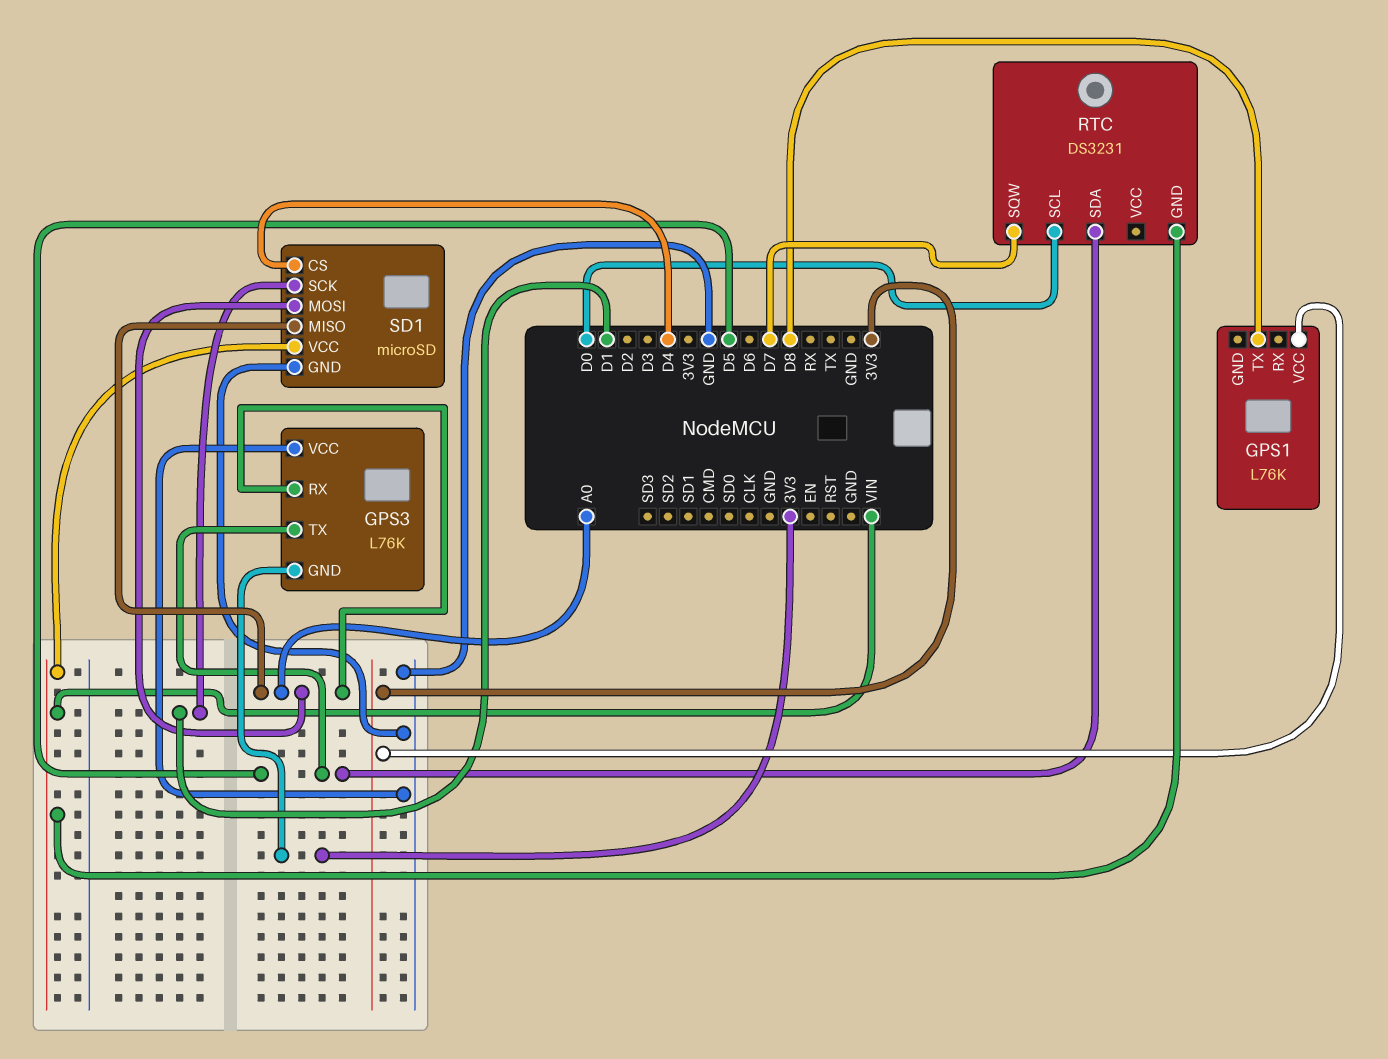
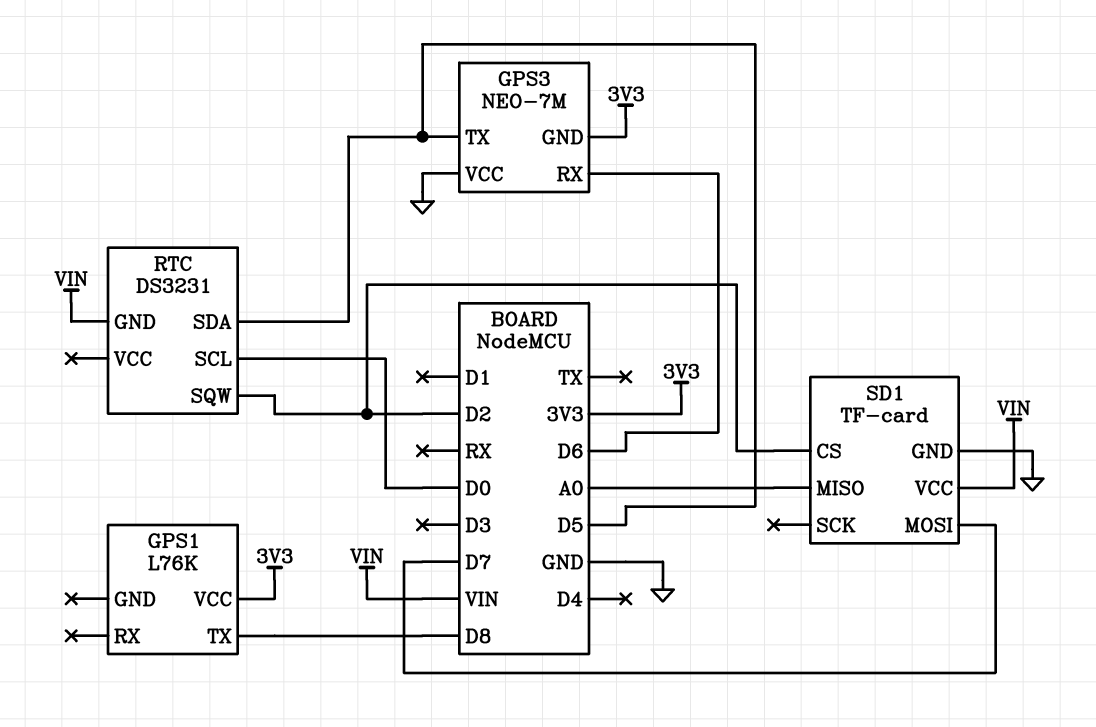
GPS3: L76K -> NEO-7M
GPS3 pin RX: A0 -> D6
RTC pin SQW: D7 -> D2
SD1: microSD -> TF-card
SD1 pin CS: D4 -> D2
SD1 pin MOSI: A0 -> D7
SD1 pin SCK: D1 -> none

